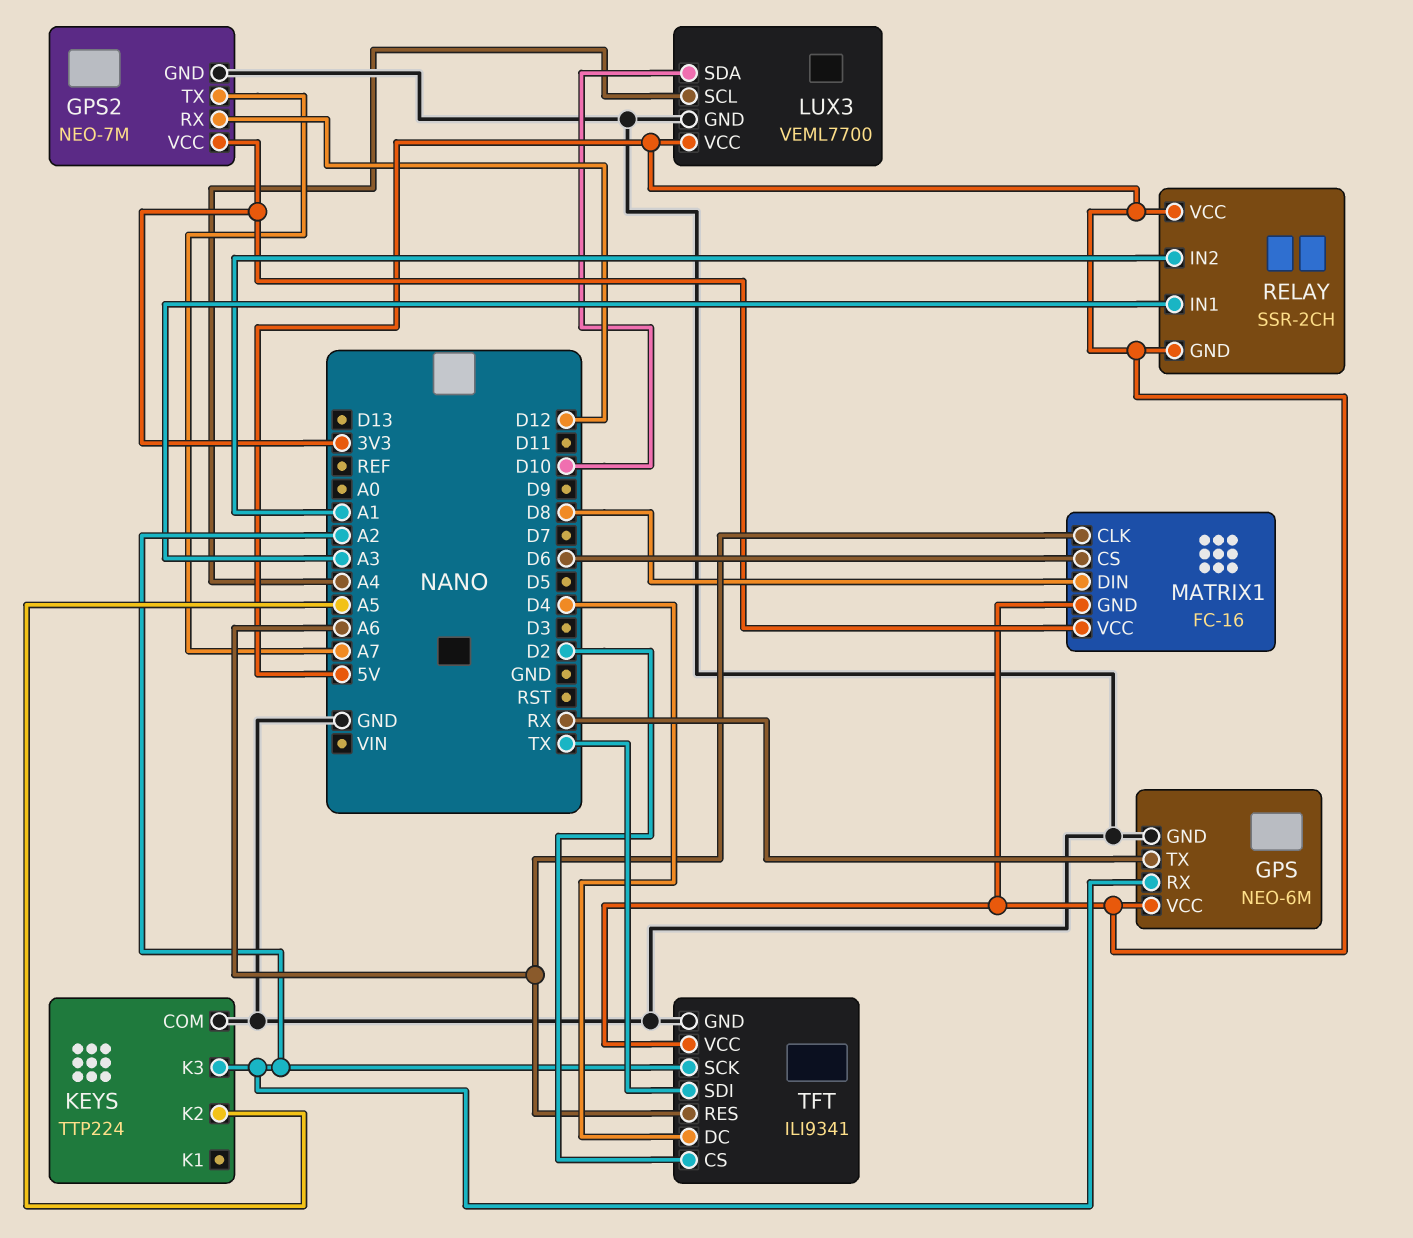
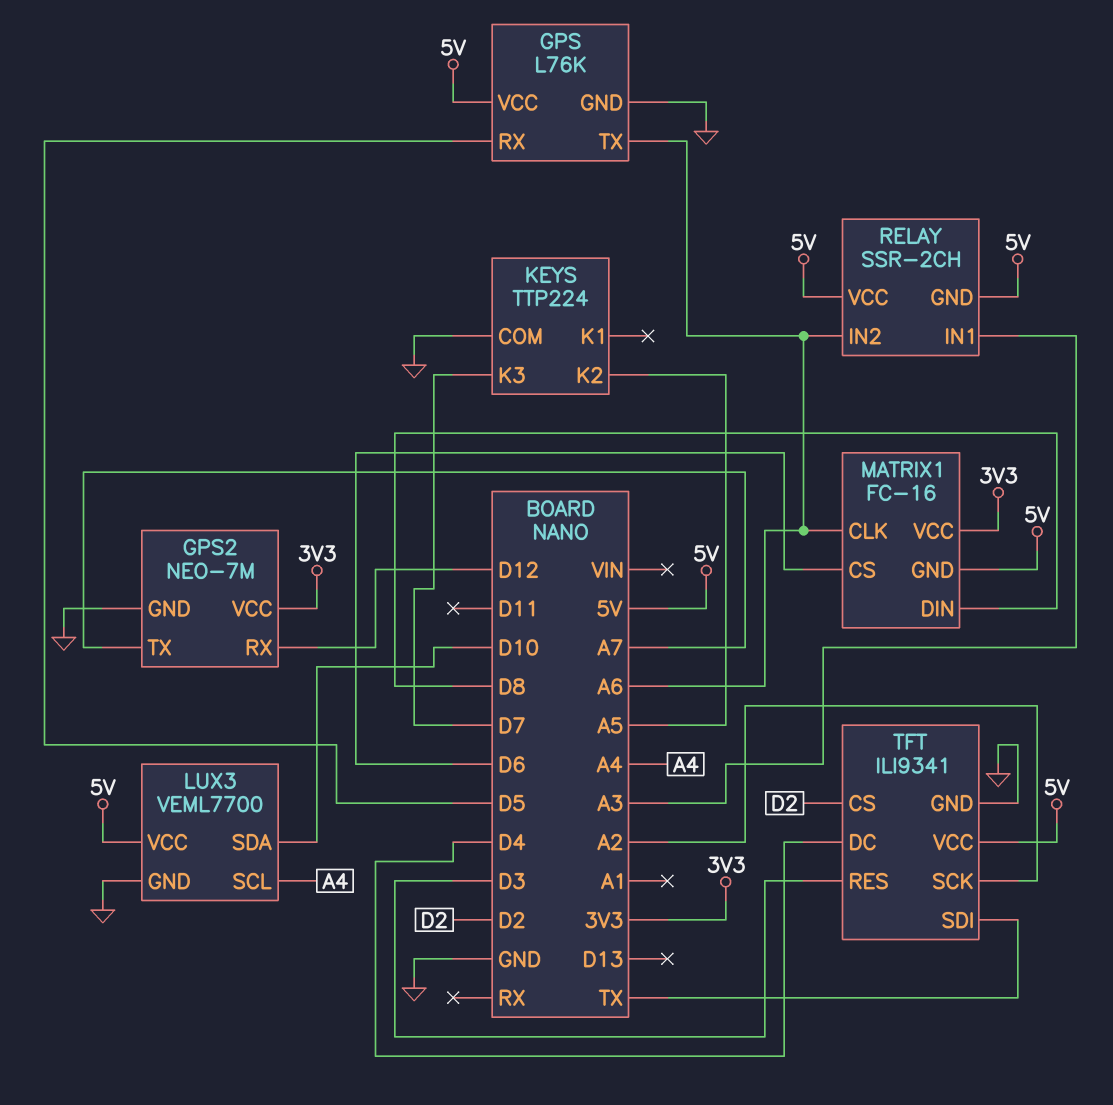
GPS: NEO-6M -> L76K
GPS pin RX: A2 -> D5
GPS pin TX: RX -> A6
KEYS pin K3: A2 -> D7
RELAY pin IN2: A1 -> A6
TFT pin RES: A6 -> D3

